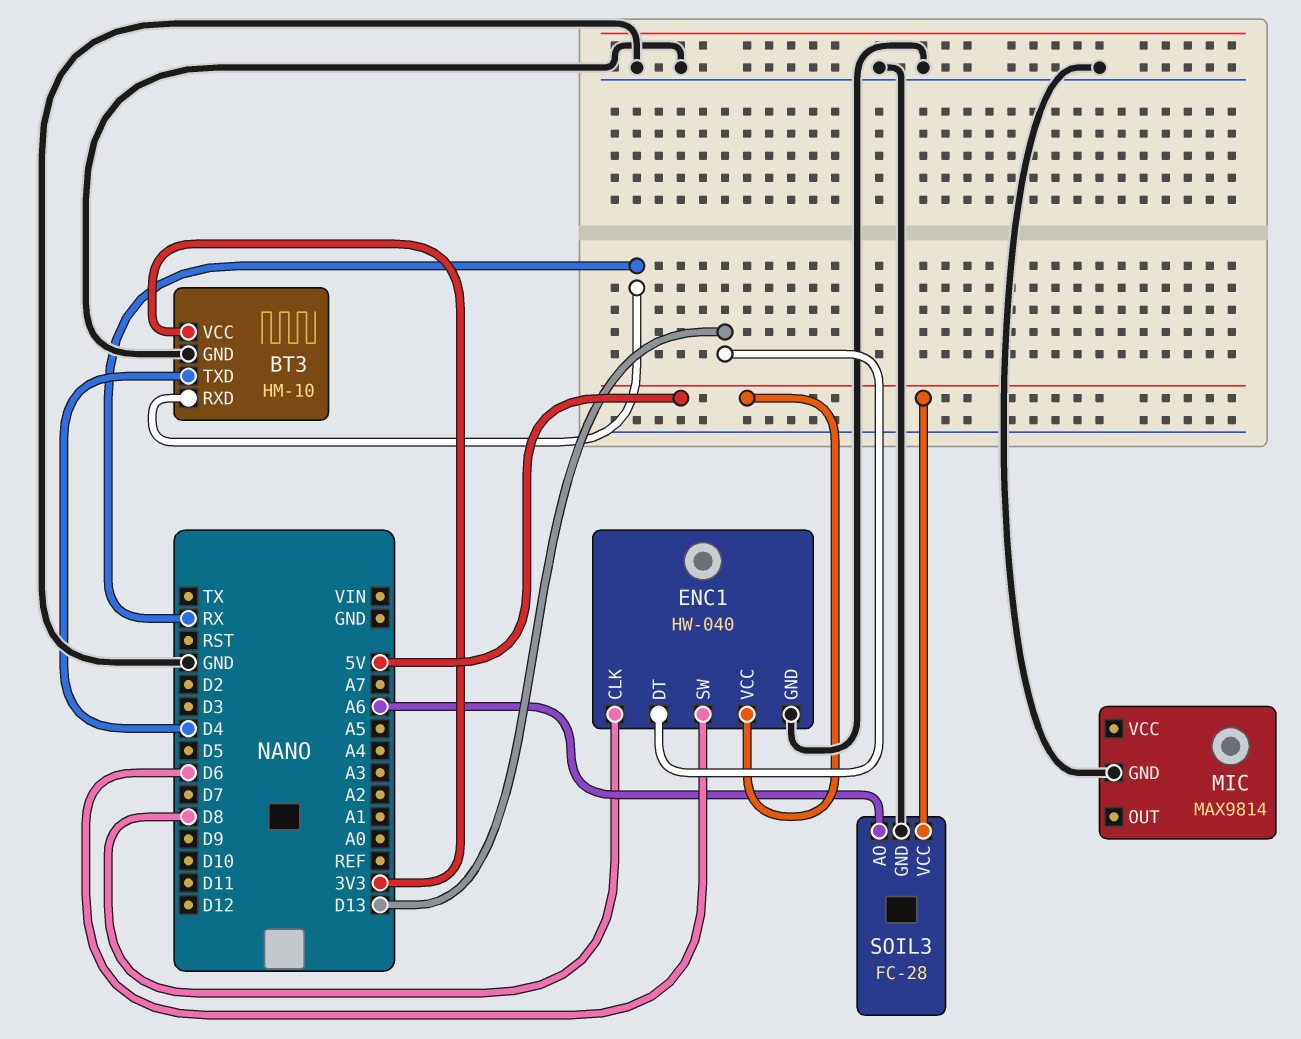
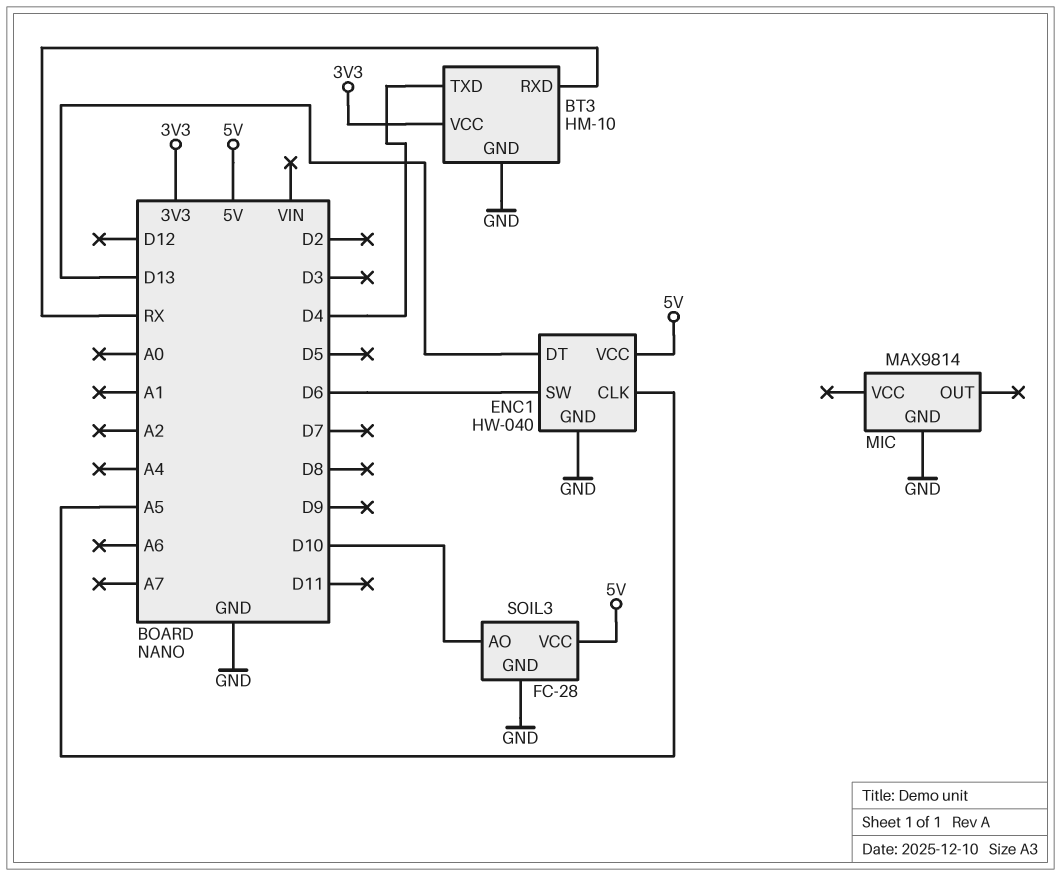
ENC1 pin CLK: D8 -> A5
SOIL3 pin AO: A6 -> D10

